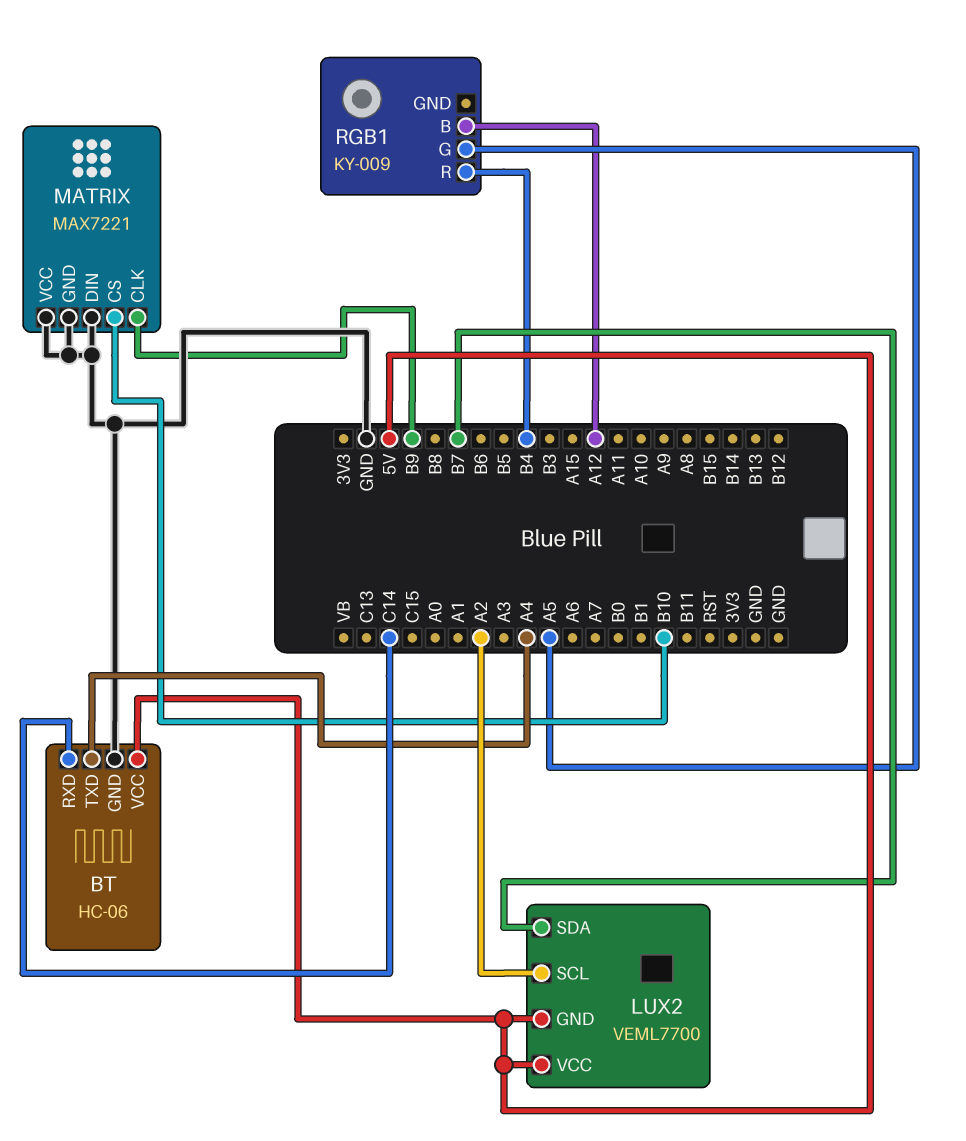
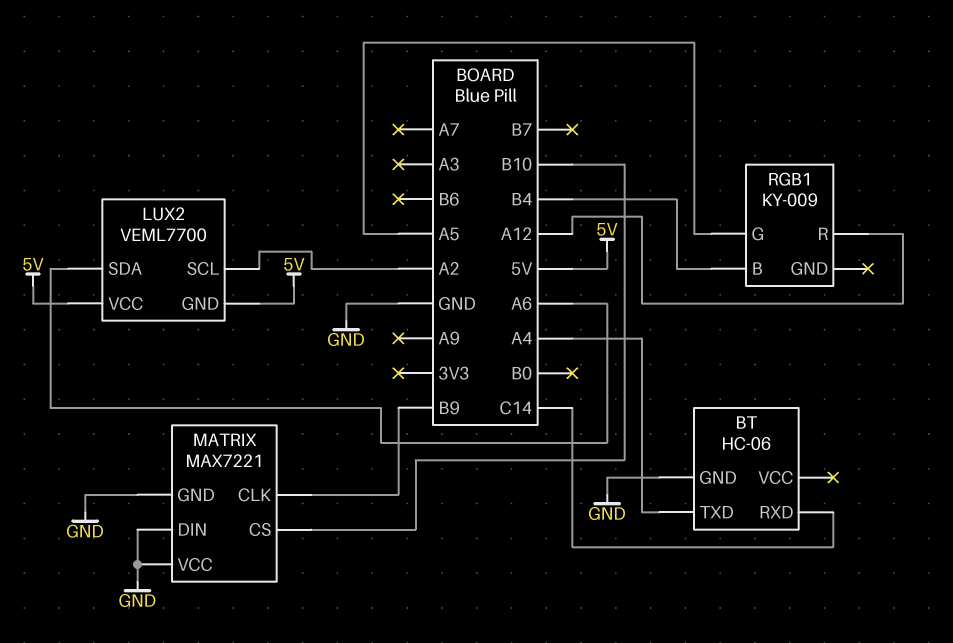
BT pin VCC: 5V -> none
LUX2 pin SDA: B7 -> A6
RGB1 pin B: A12 -> B4
RGB1 pin R: B4 -> A12

